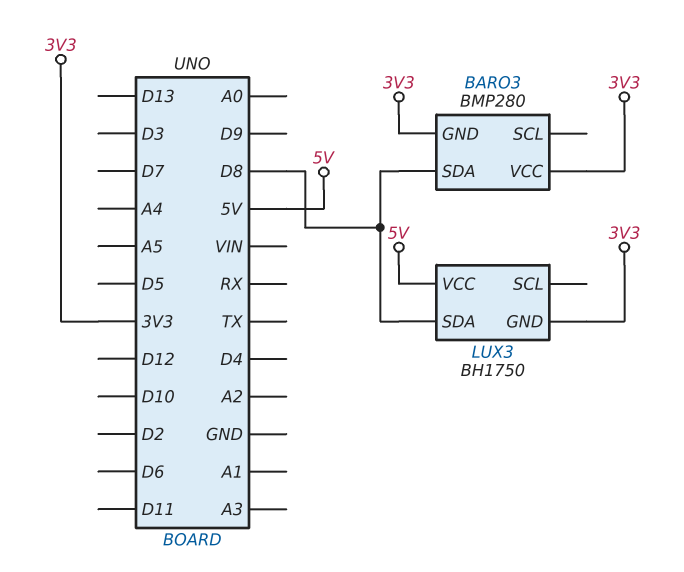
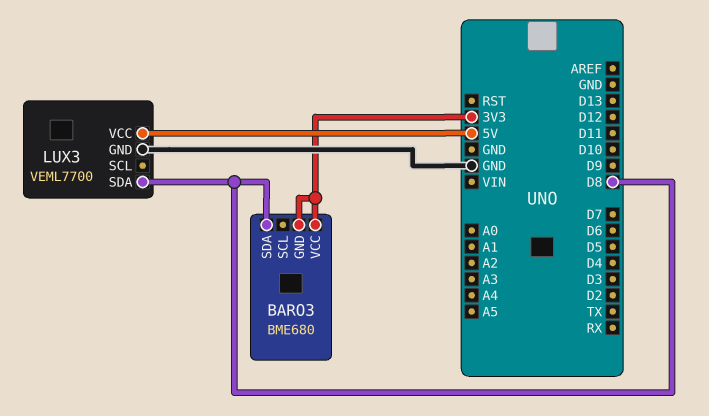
BARO3: BMP280 -> BME680
LUX3: BH1750 -> VEML7700
LUX3 pin GND: 3V3 -> GND

